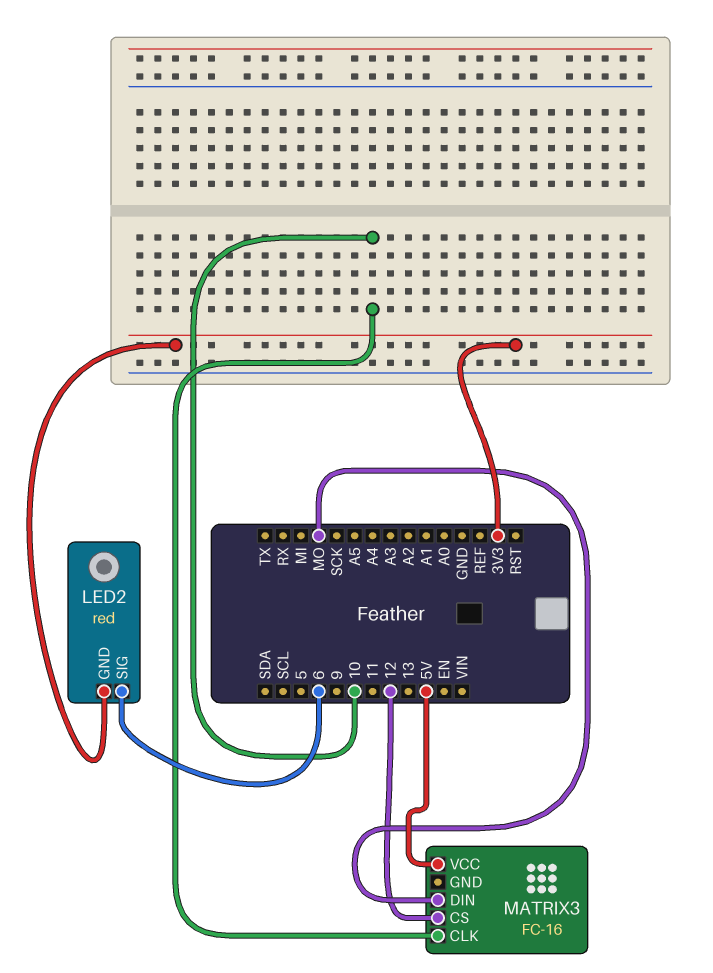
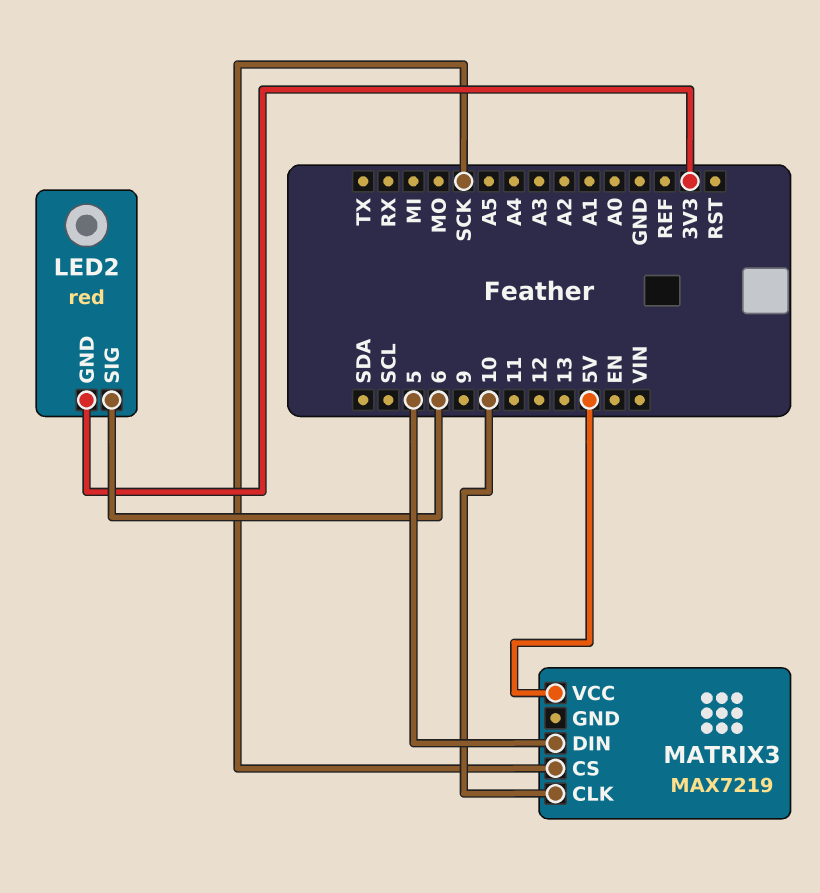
MATRIX3: FC-16 -> MAX7219
MATRIX3 pin CS: 12 -> SCK
MATRIX3 pin DIN: MO -> 5

